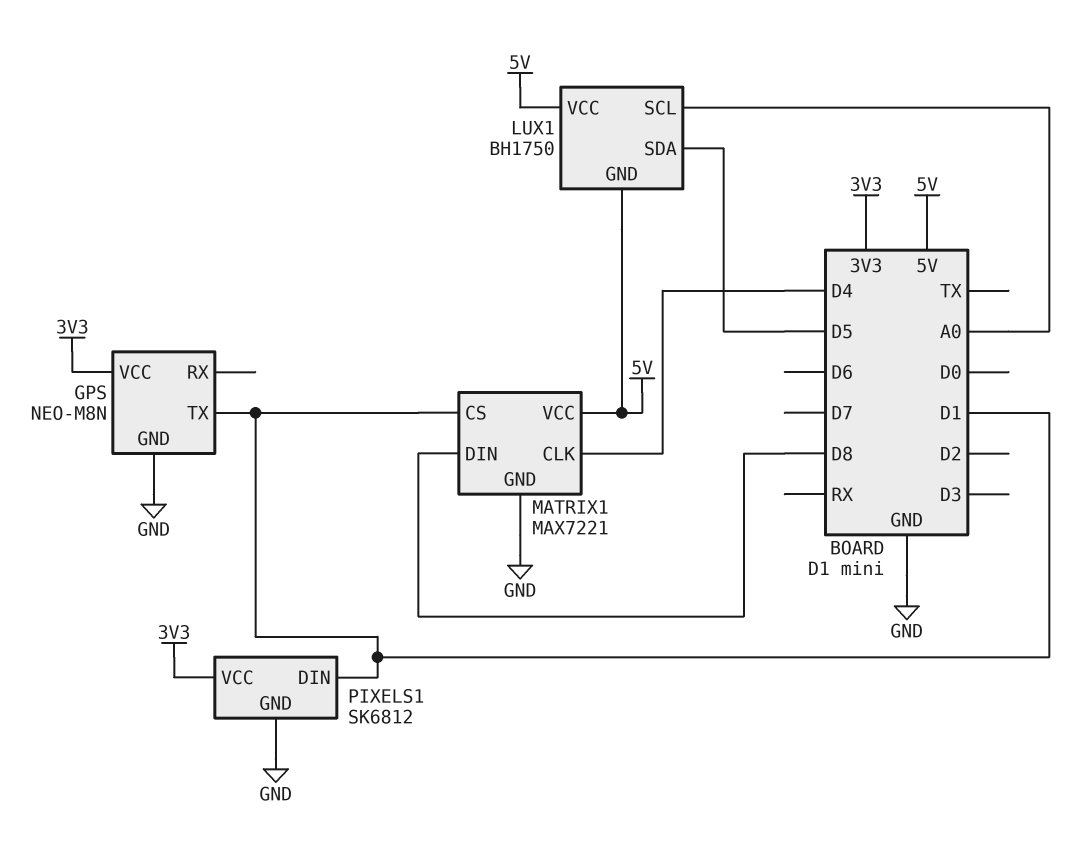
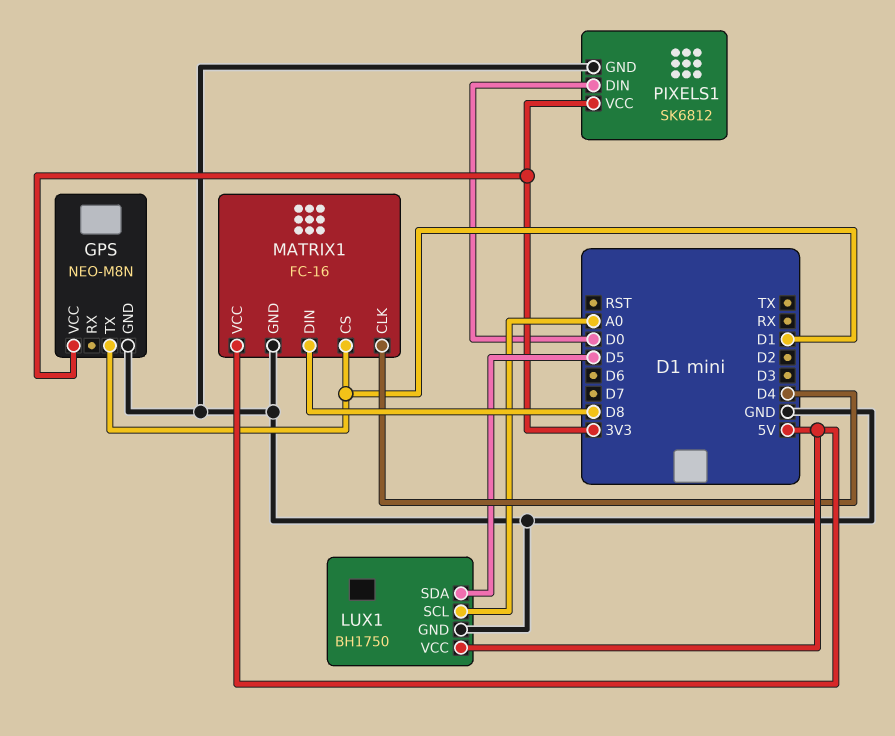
LUX1 pin GND: 5V -> GND
MATRIX1: MAX7221 -> FC-16
PIXELS1 pin DIN: D1 -> D0

